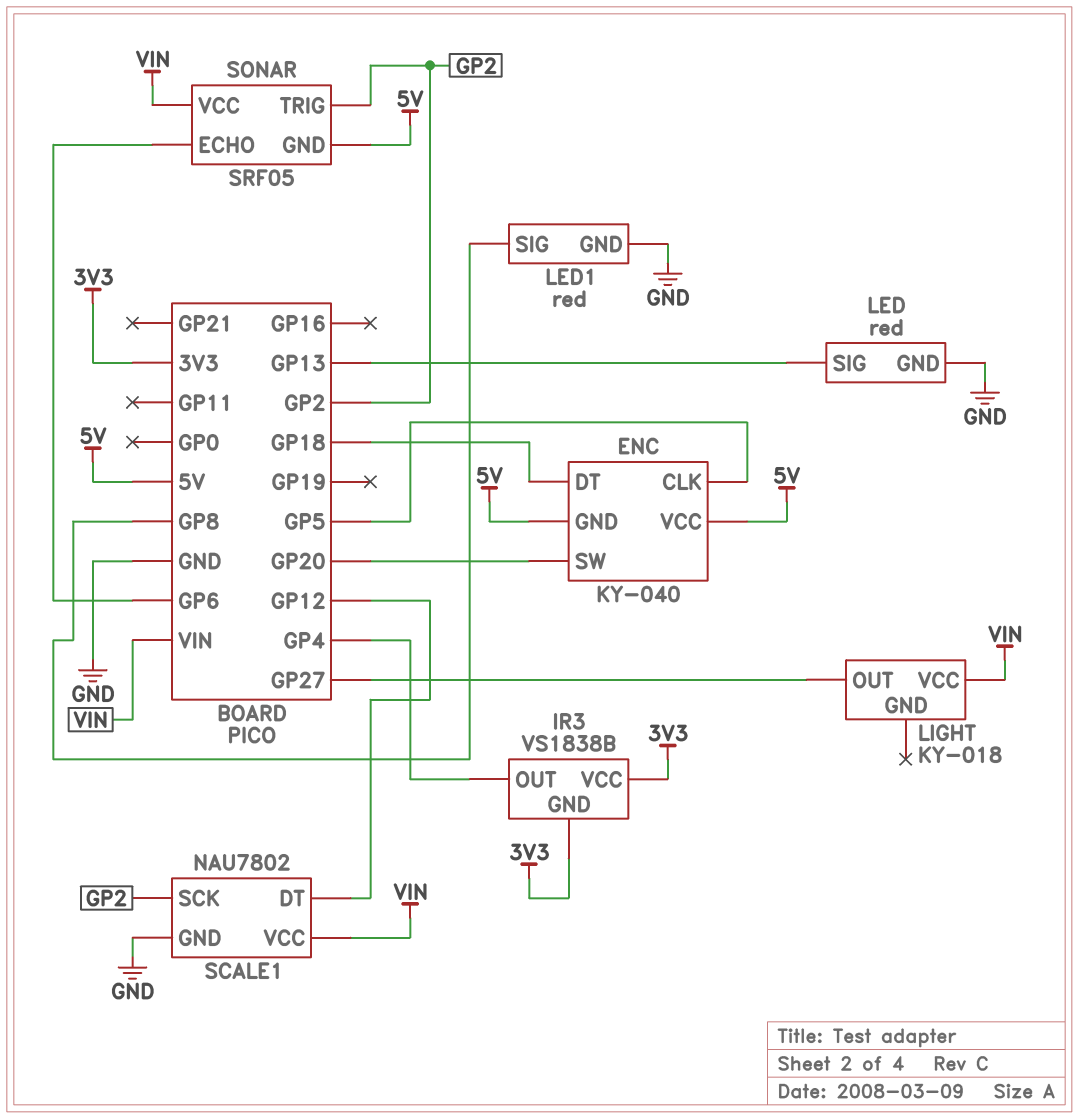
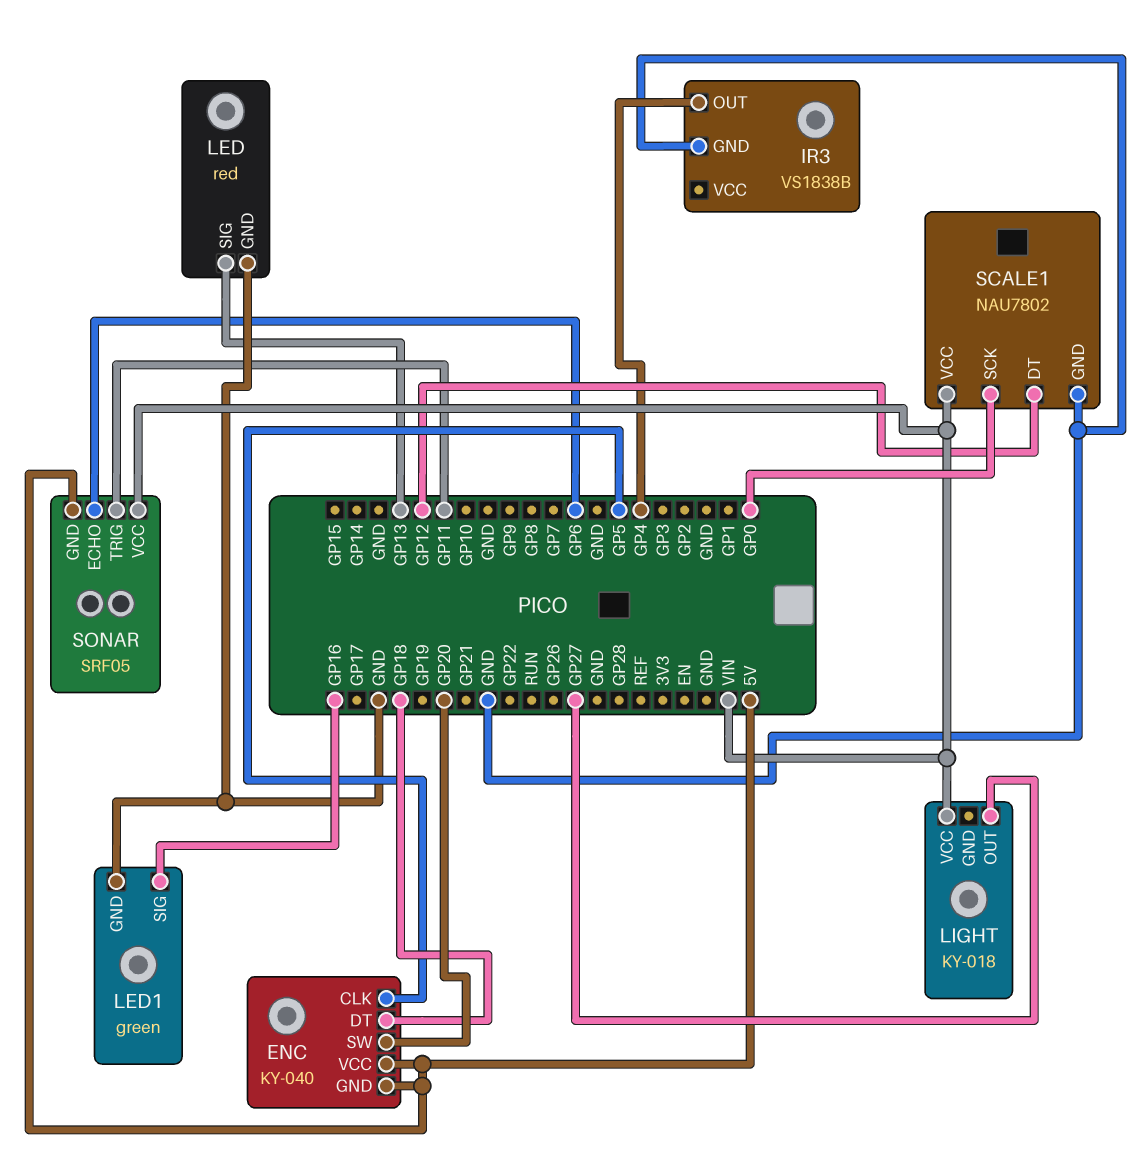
IR3 pin GND: 3V3 -> GND
IR3 pin VCC: 3V3 -> none
LED1: red -> green
LED1 pin SIG: GP8 -> GP16
SCALE1 pin SCK: GP2 -> GP0
SONAR pin TRIG: GP2 -> GP11

